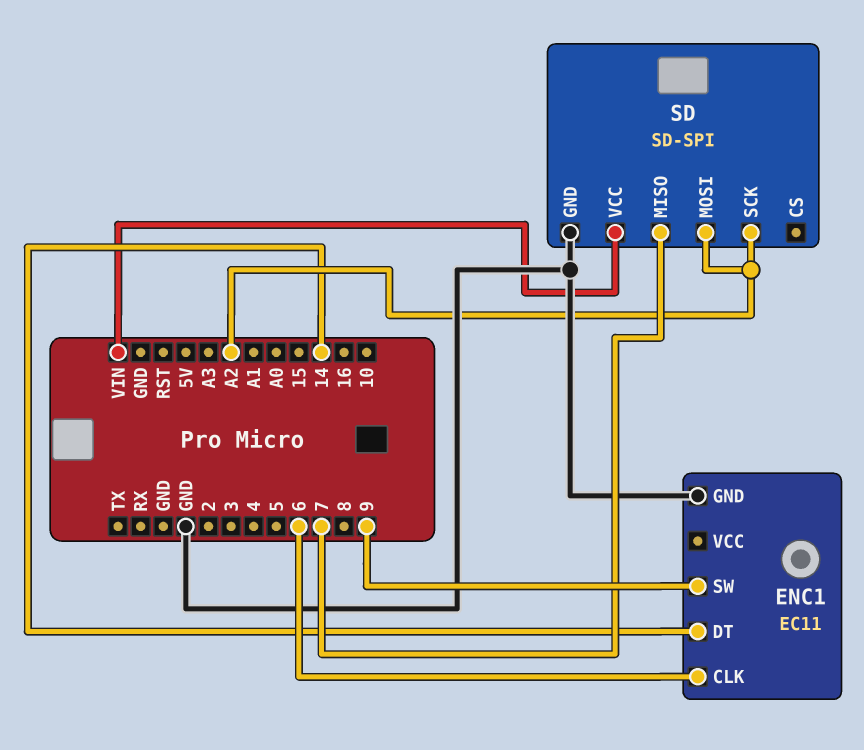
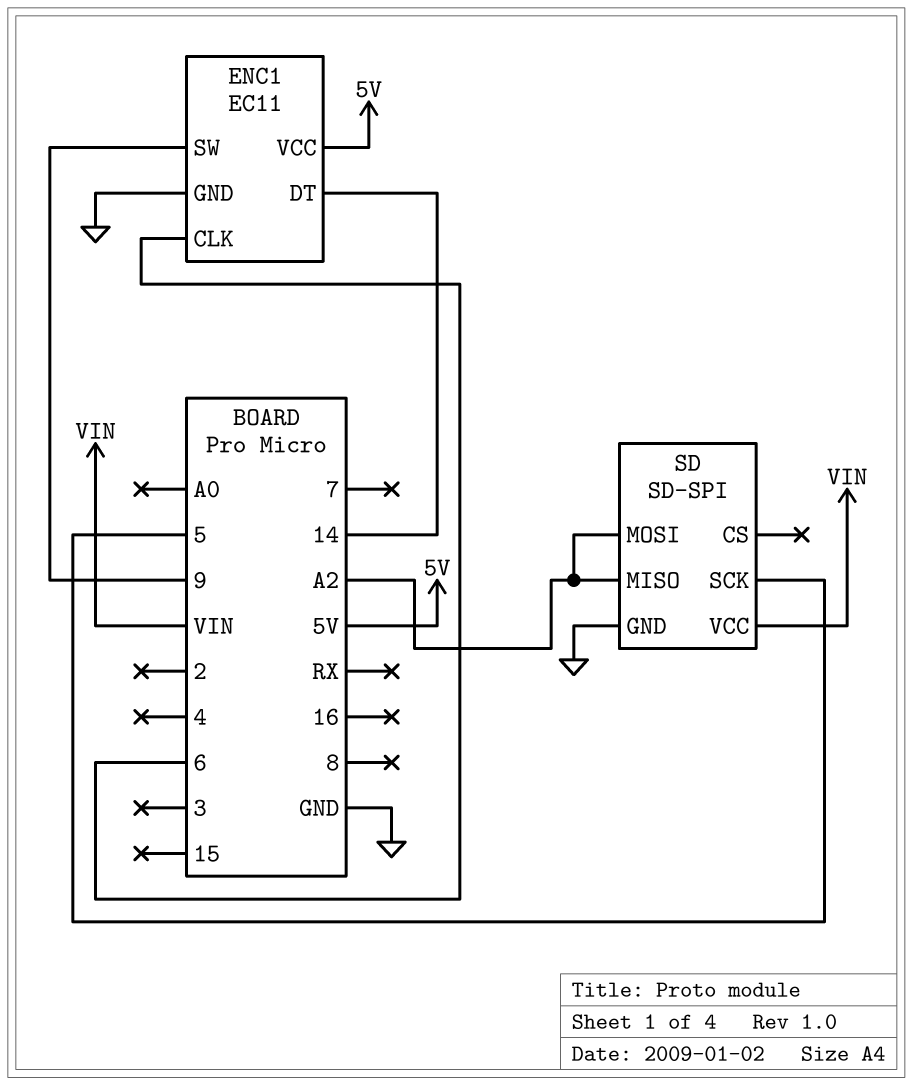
ENC1 pin VCC: none -> 5V
SD pin MISO: 7 -> A2
SD pin SCK: A2 -> 5

